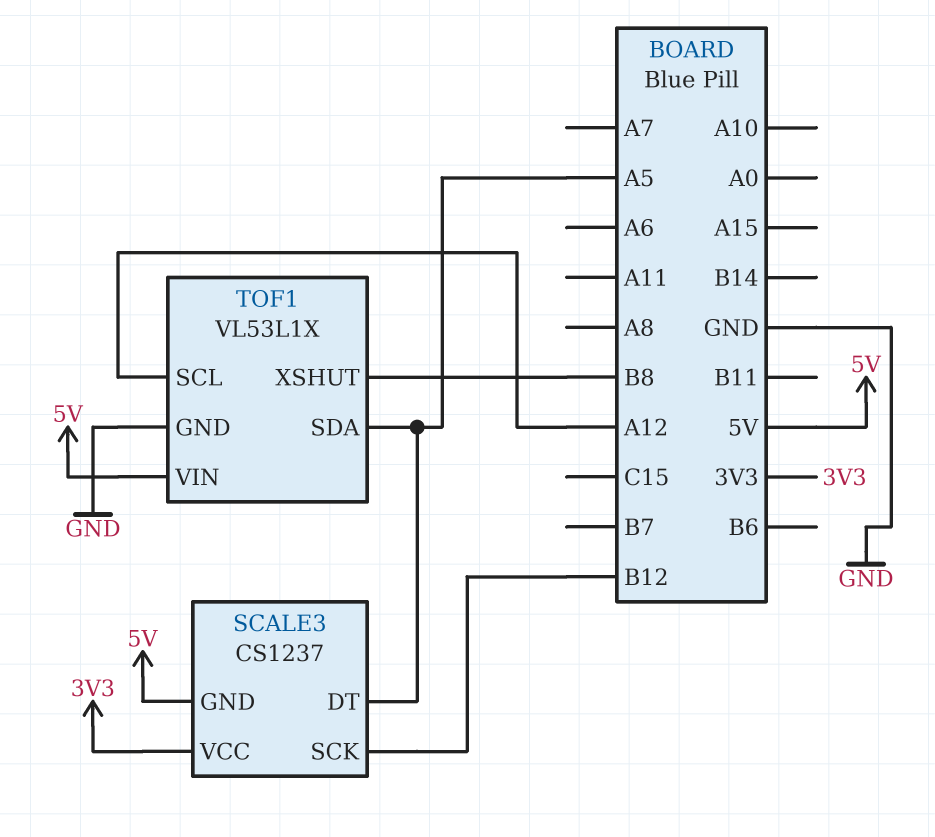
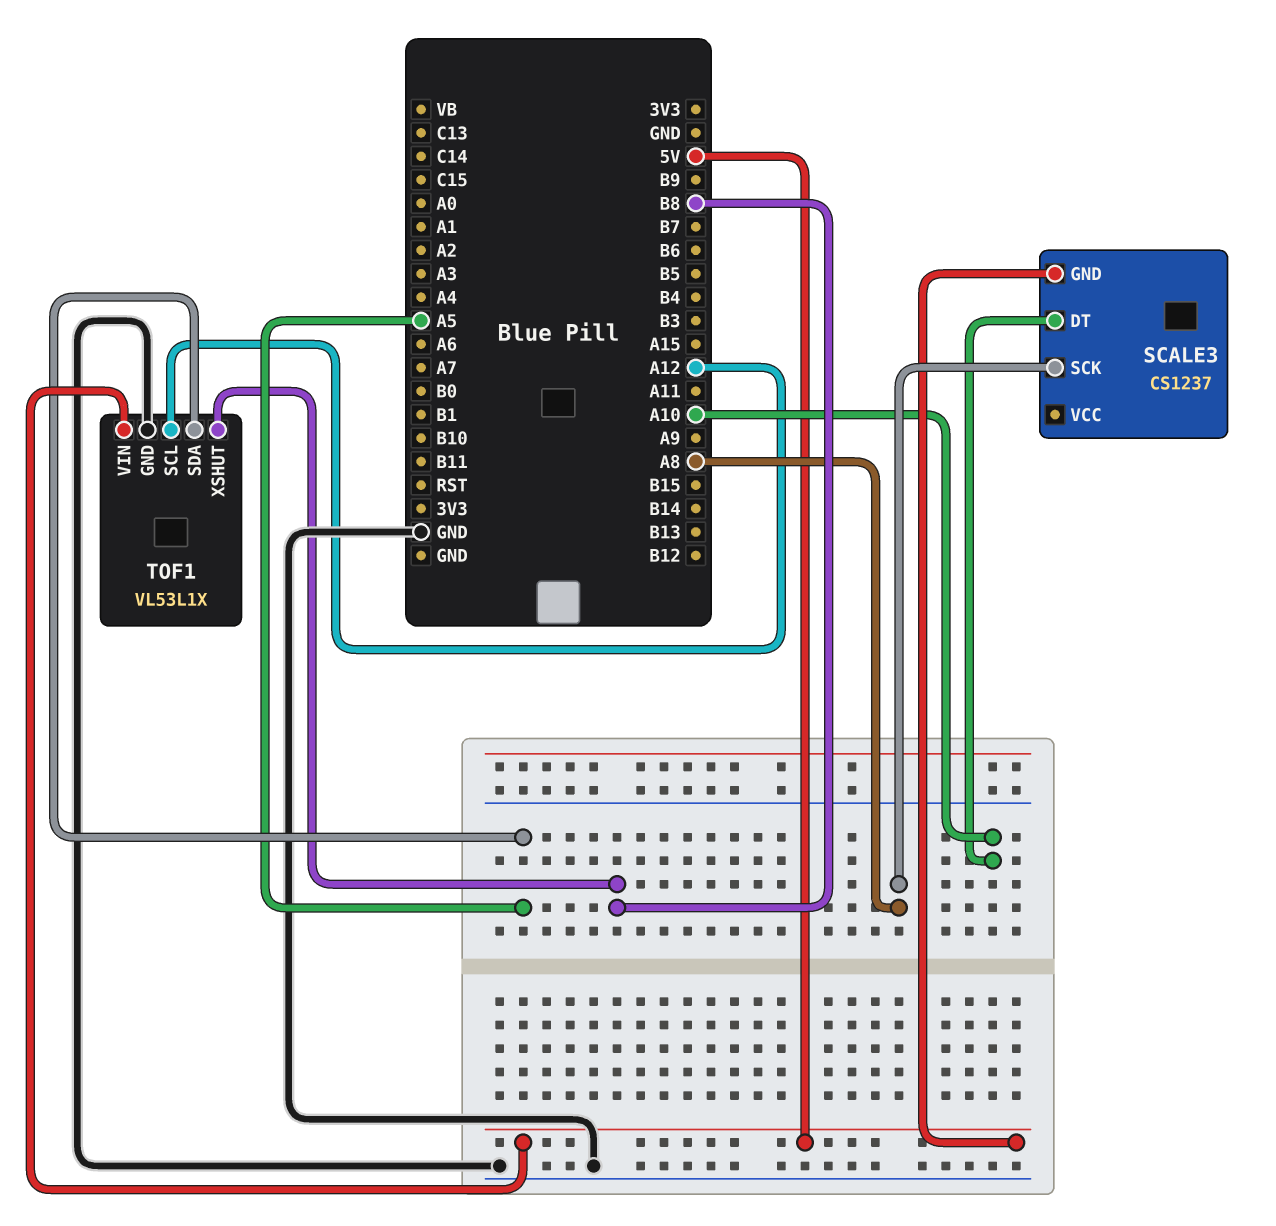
SCALE3 pin DT: A5 -> A10
SCALE3 pin SCK: B12 -> A8
SCALE3 pin VCC: 3V3 -> none

